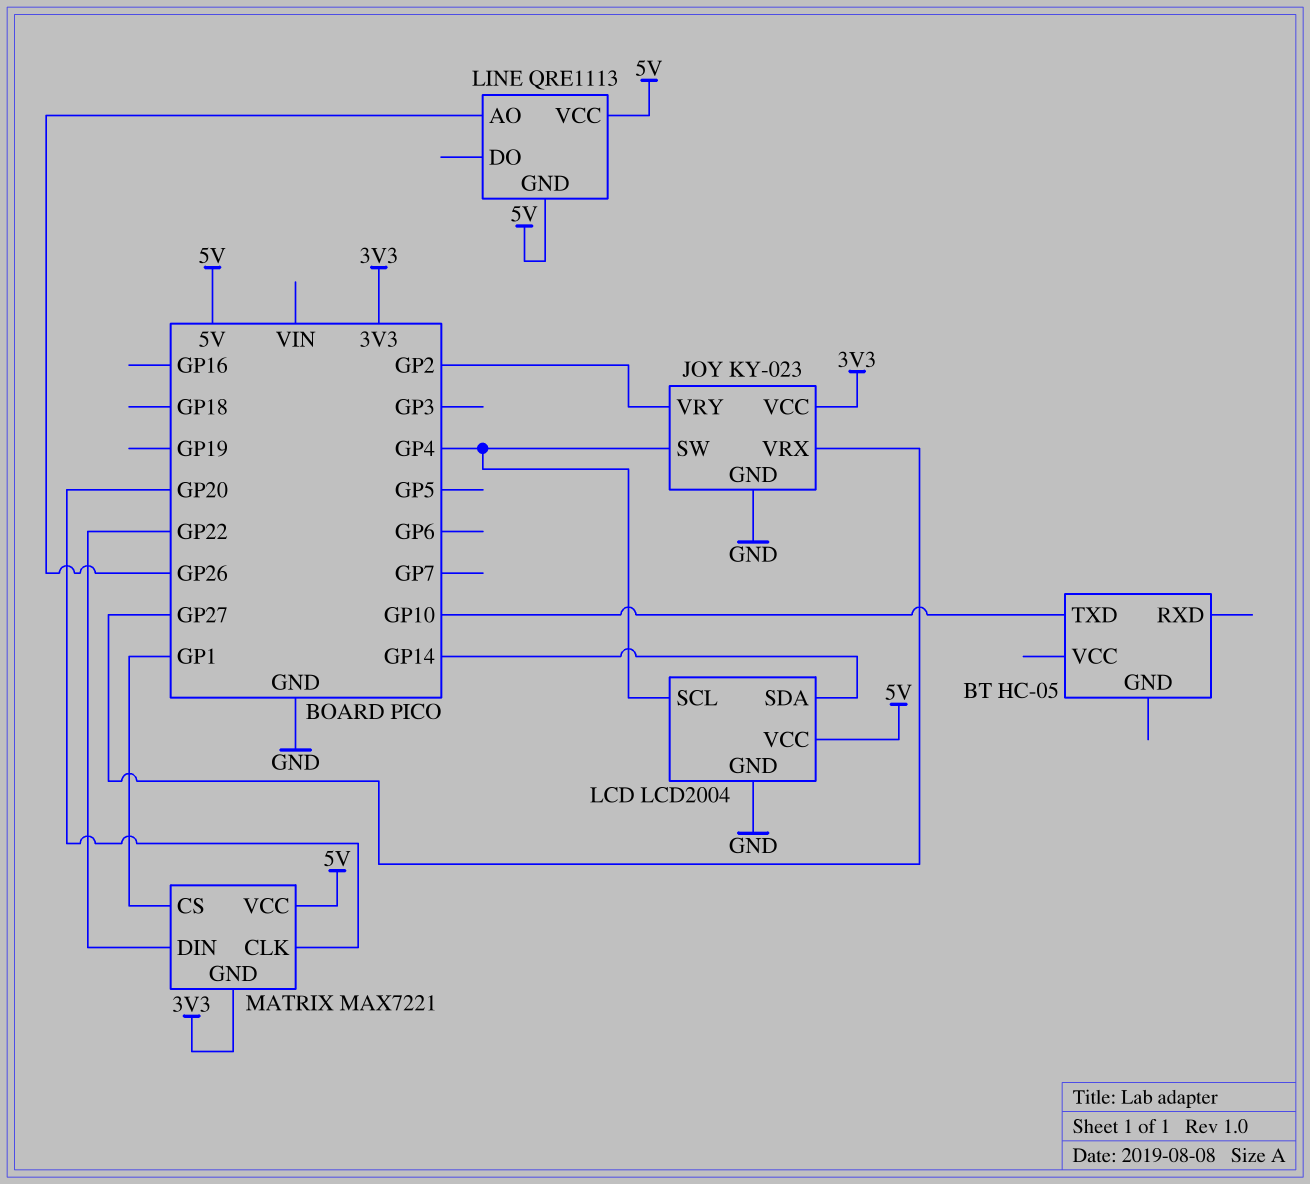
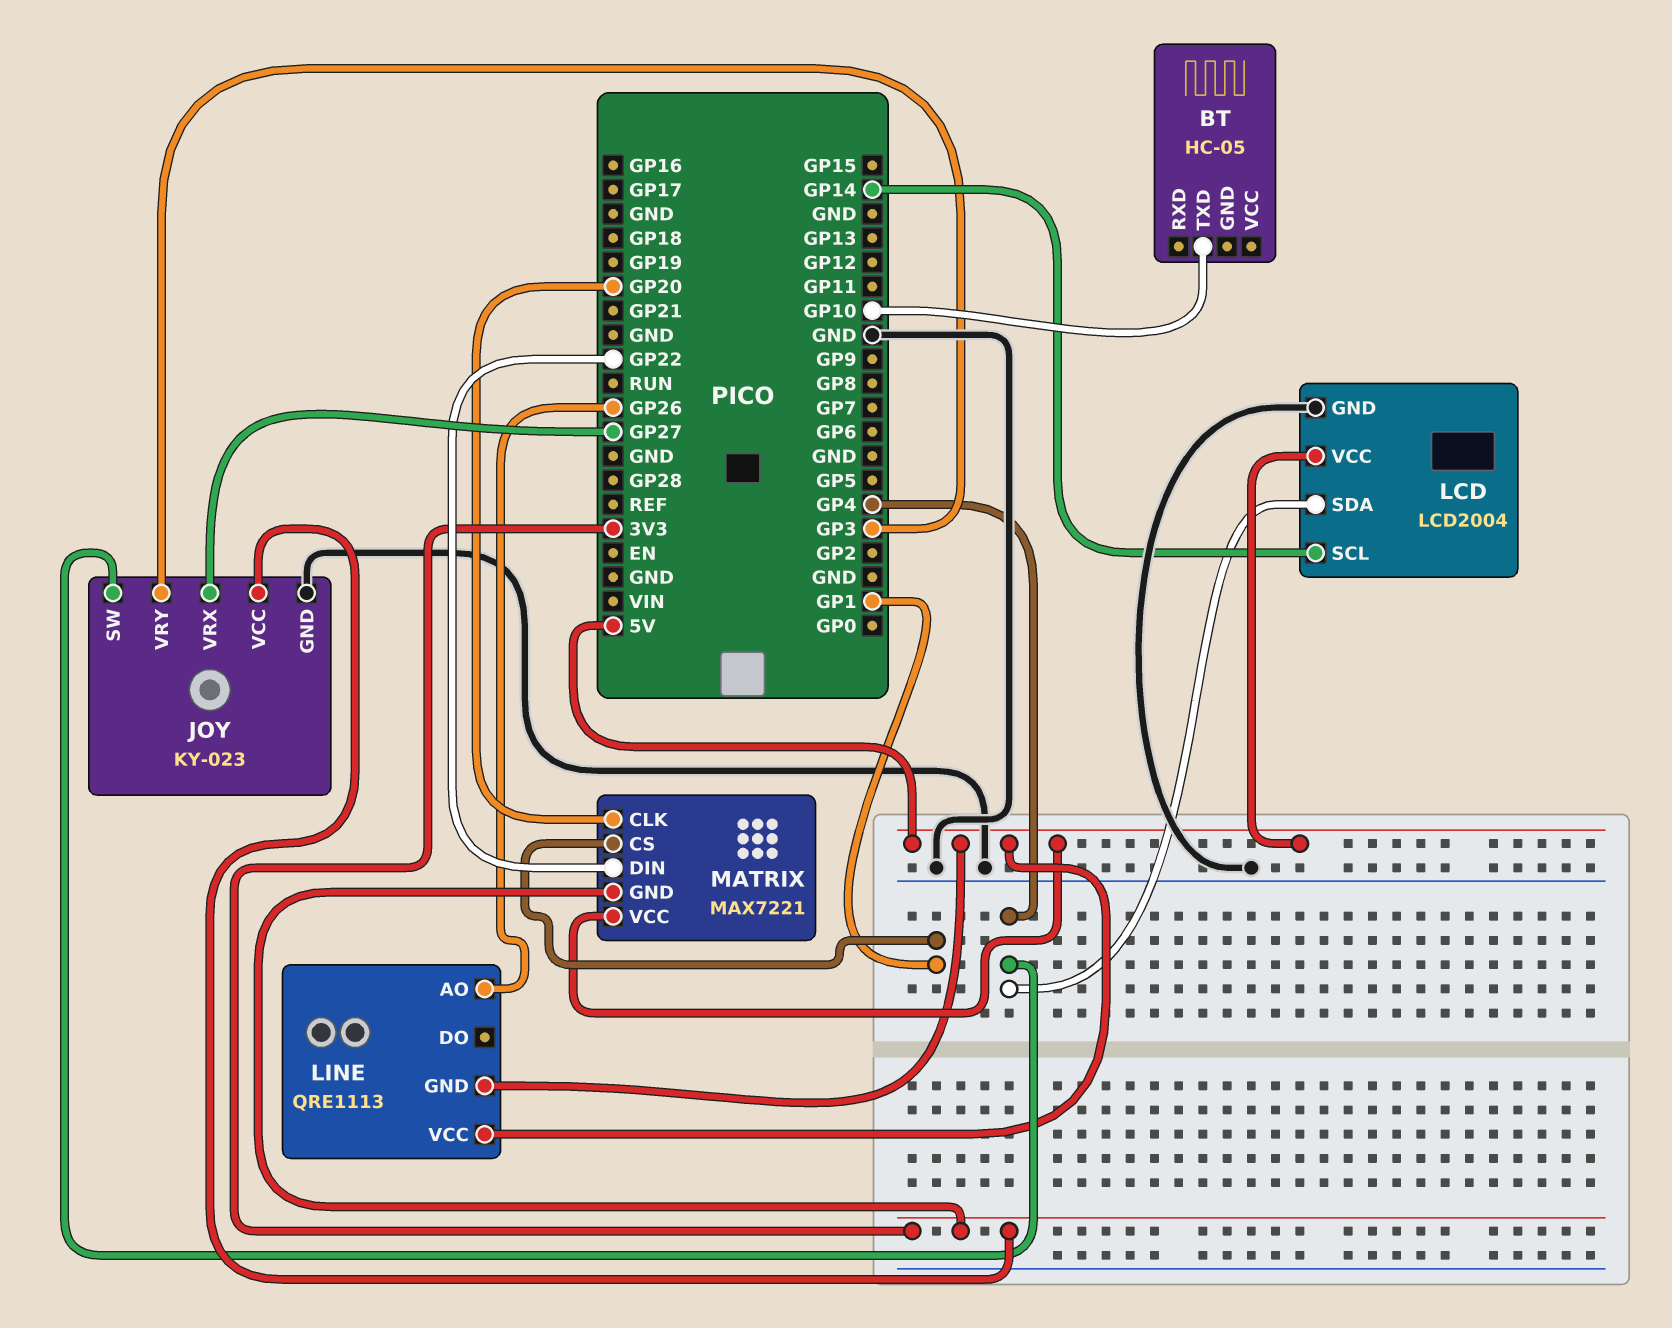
JOY pin VRY: GP2 -> GP3
LCD pin SCL: GP4 -> GP14
LCD pin SDA: GP14 -> GP4

